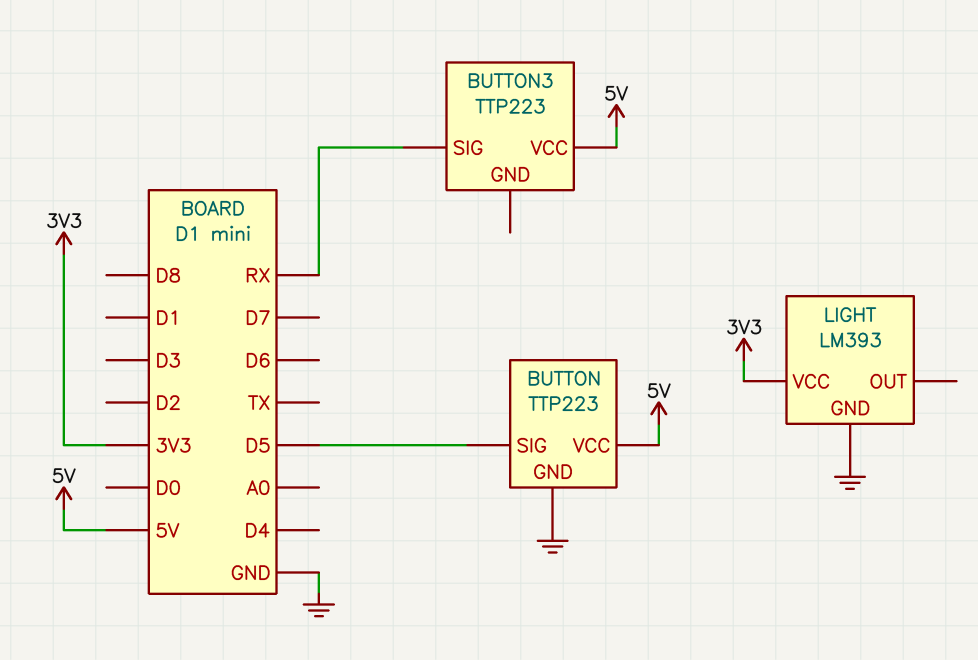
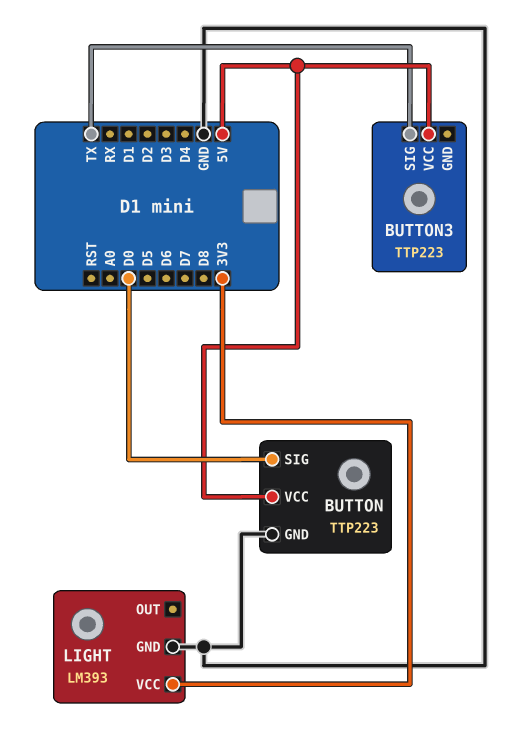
BUTTON pin SIG: D5 -> D0
BUTTON3 pin SIG: RX -> TX

